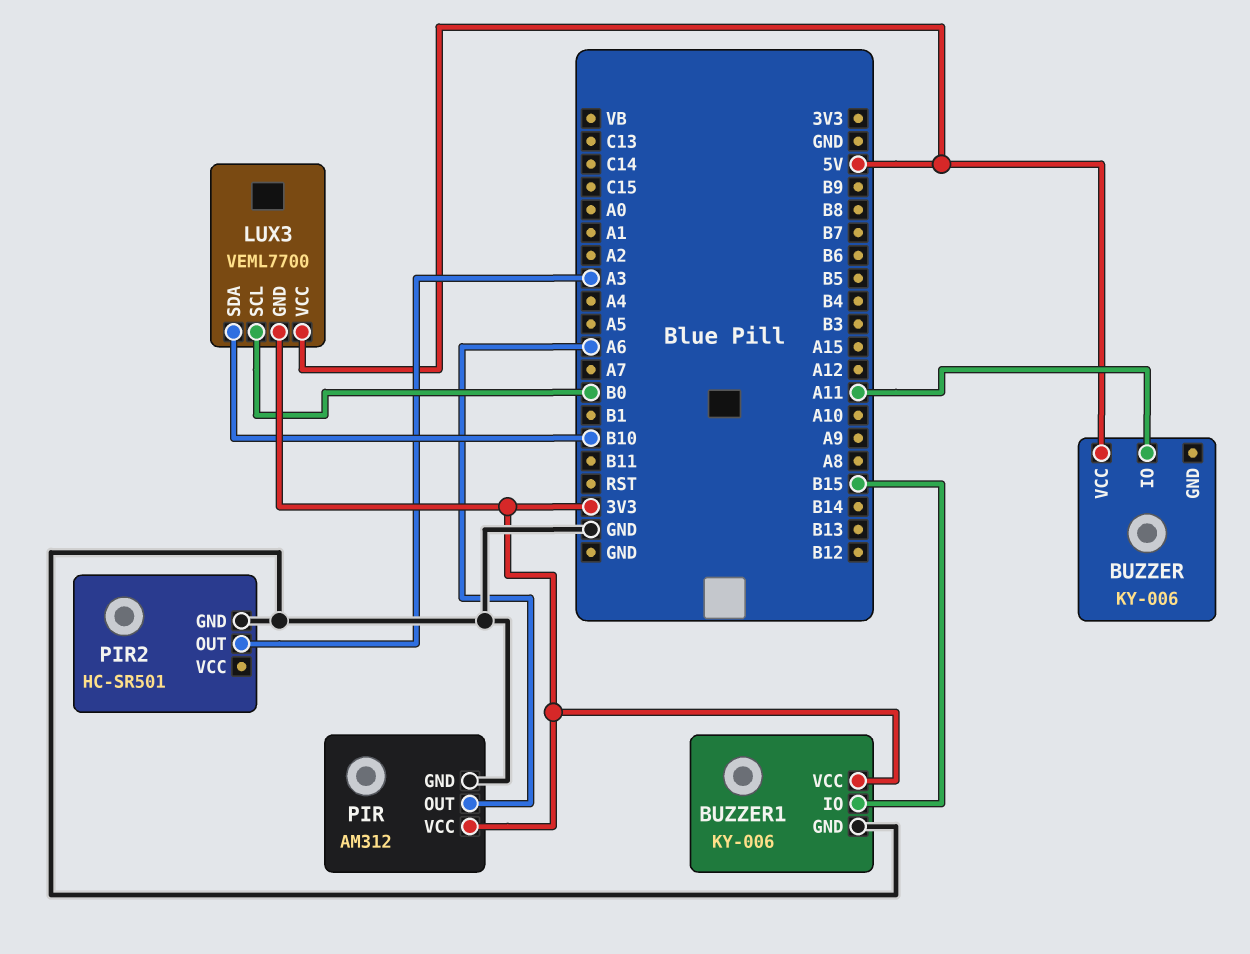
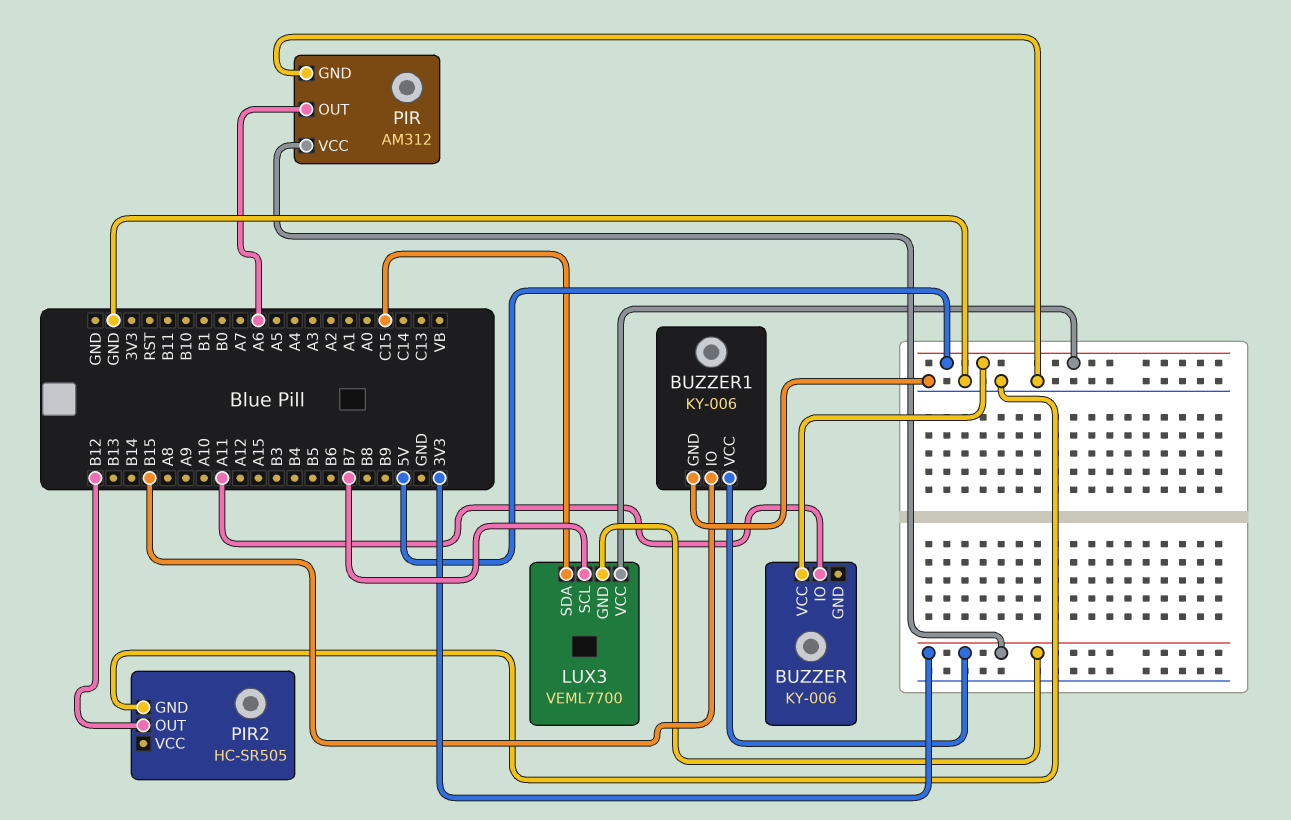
LUX3 pin SCL: B0 -> B7
LUX3 pin SDA: B10 -> C15
PIR2: HC-SR501 -> HC-SR505
PIR2 pin OUT: A3 -> B12

